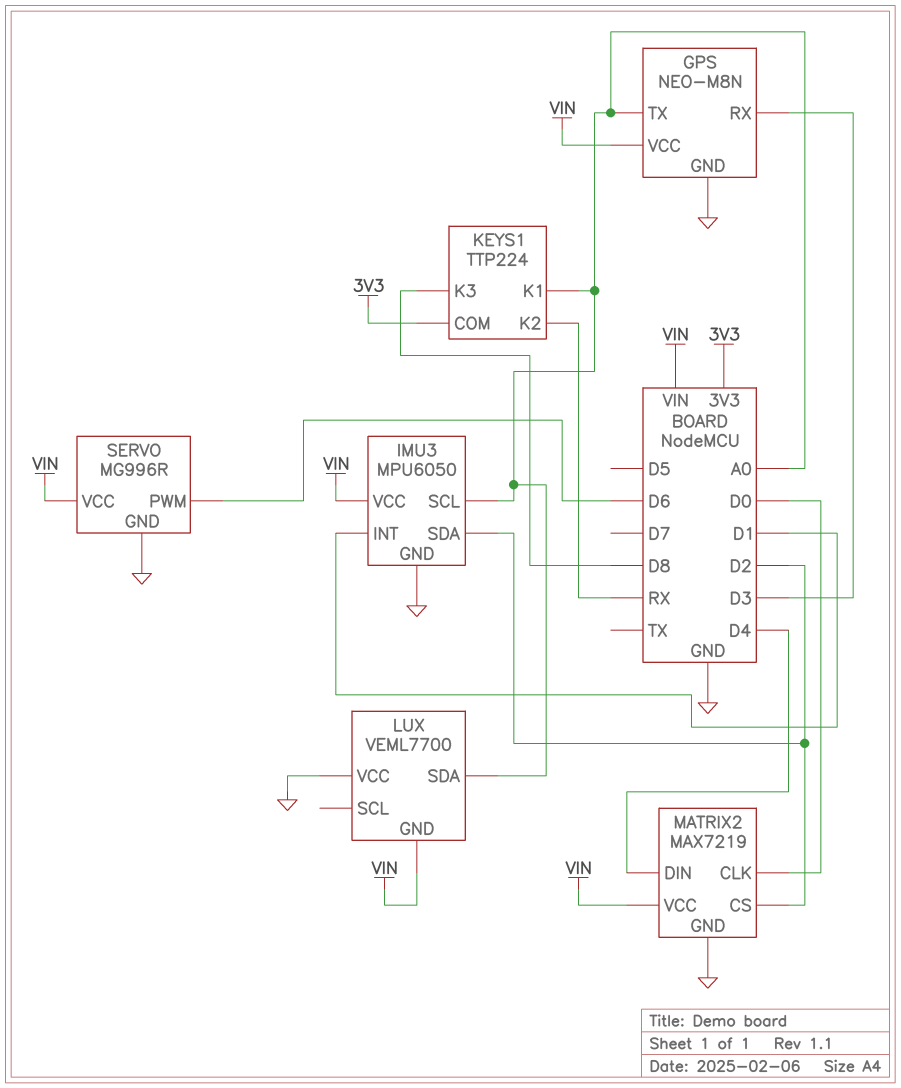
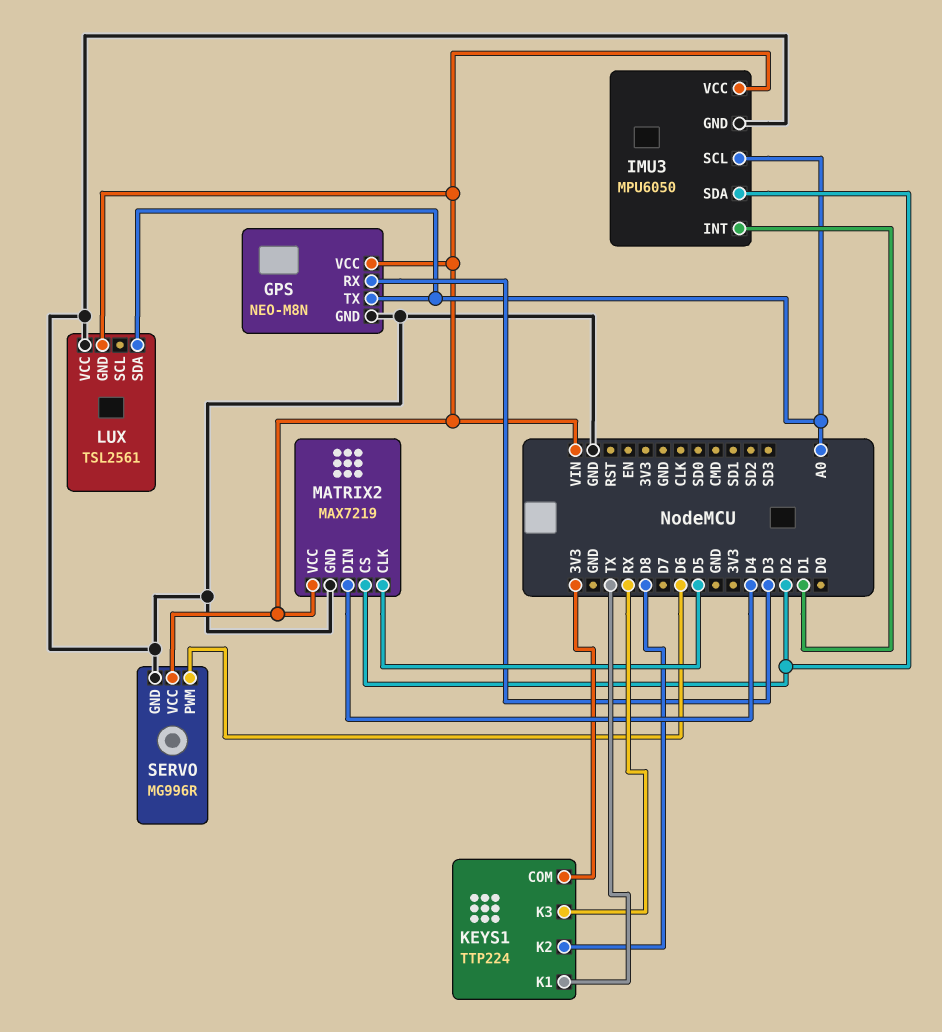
KEYS1 pin K1: A0 -> TX
KEYS1 pin K2: RX -> D8
KEYS1 pin K3: D8 -> RX
LUX: VEML7700 -> TSL2561
MATRIX2 pin CLK: D0 -> D5

